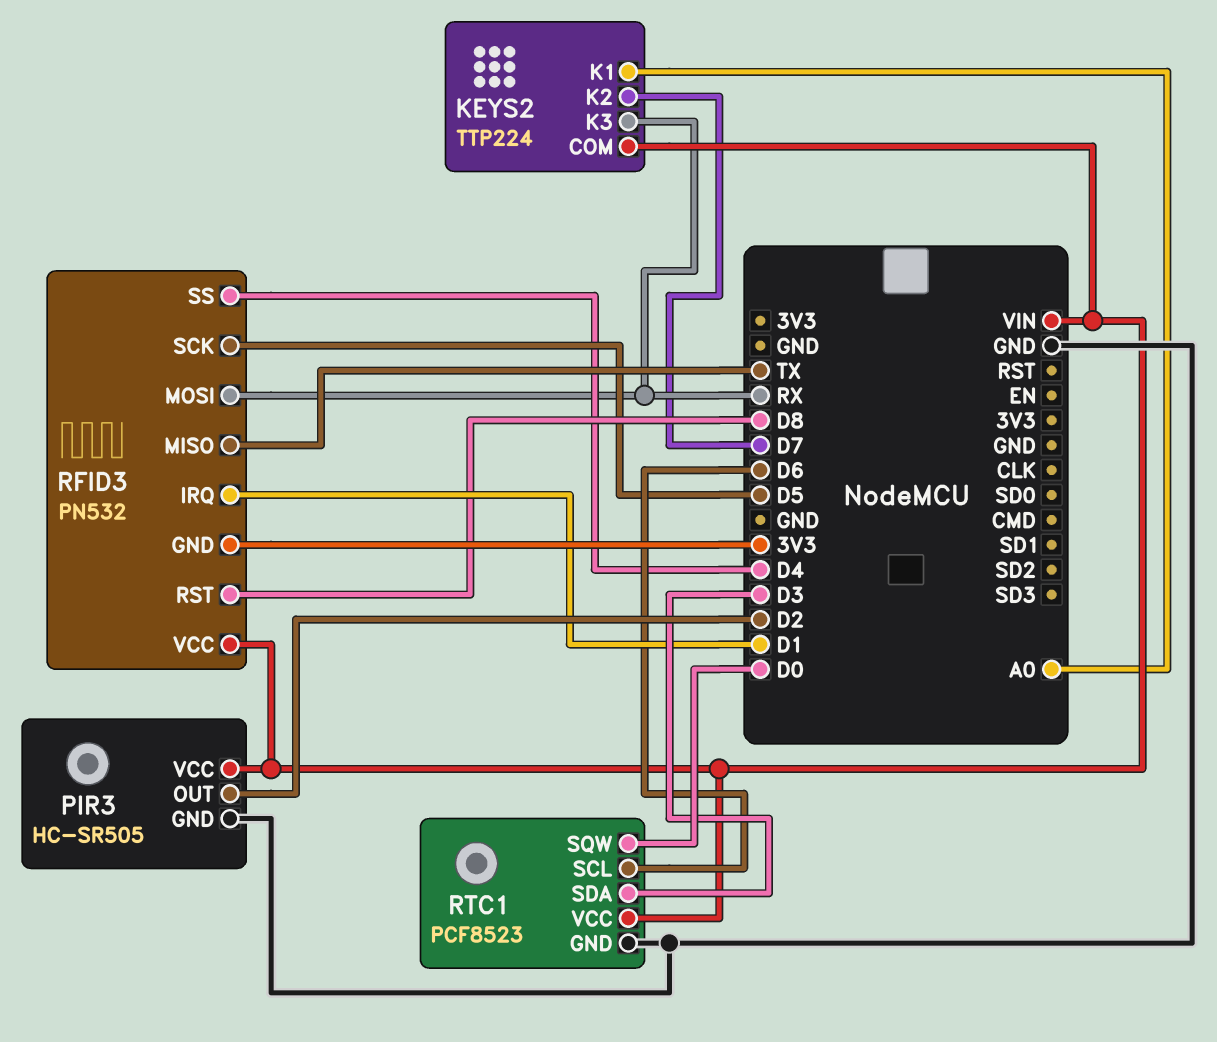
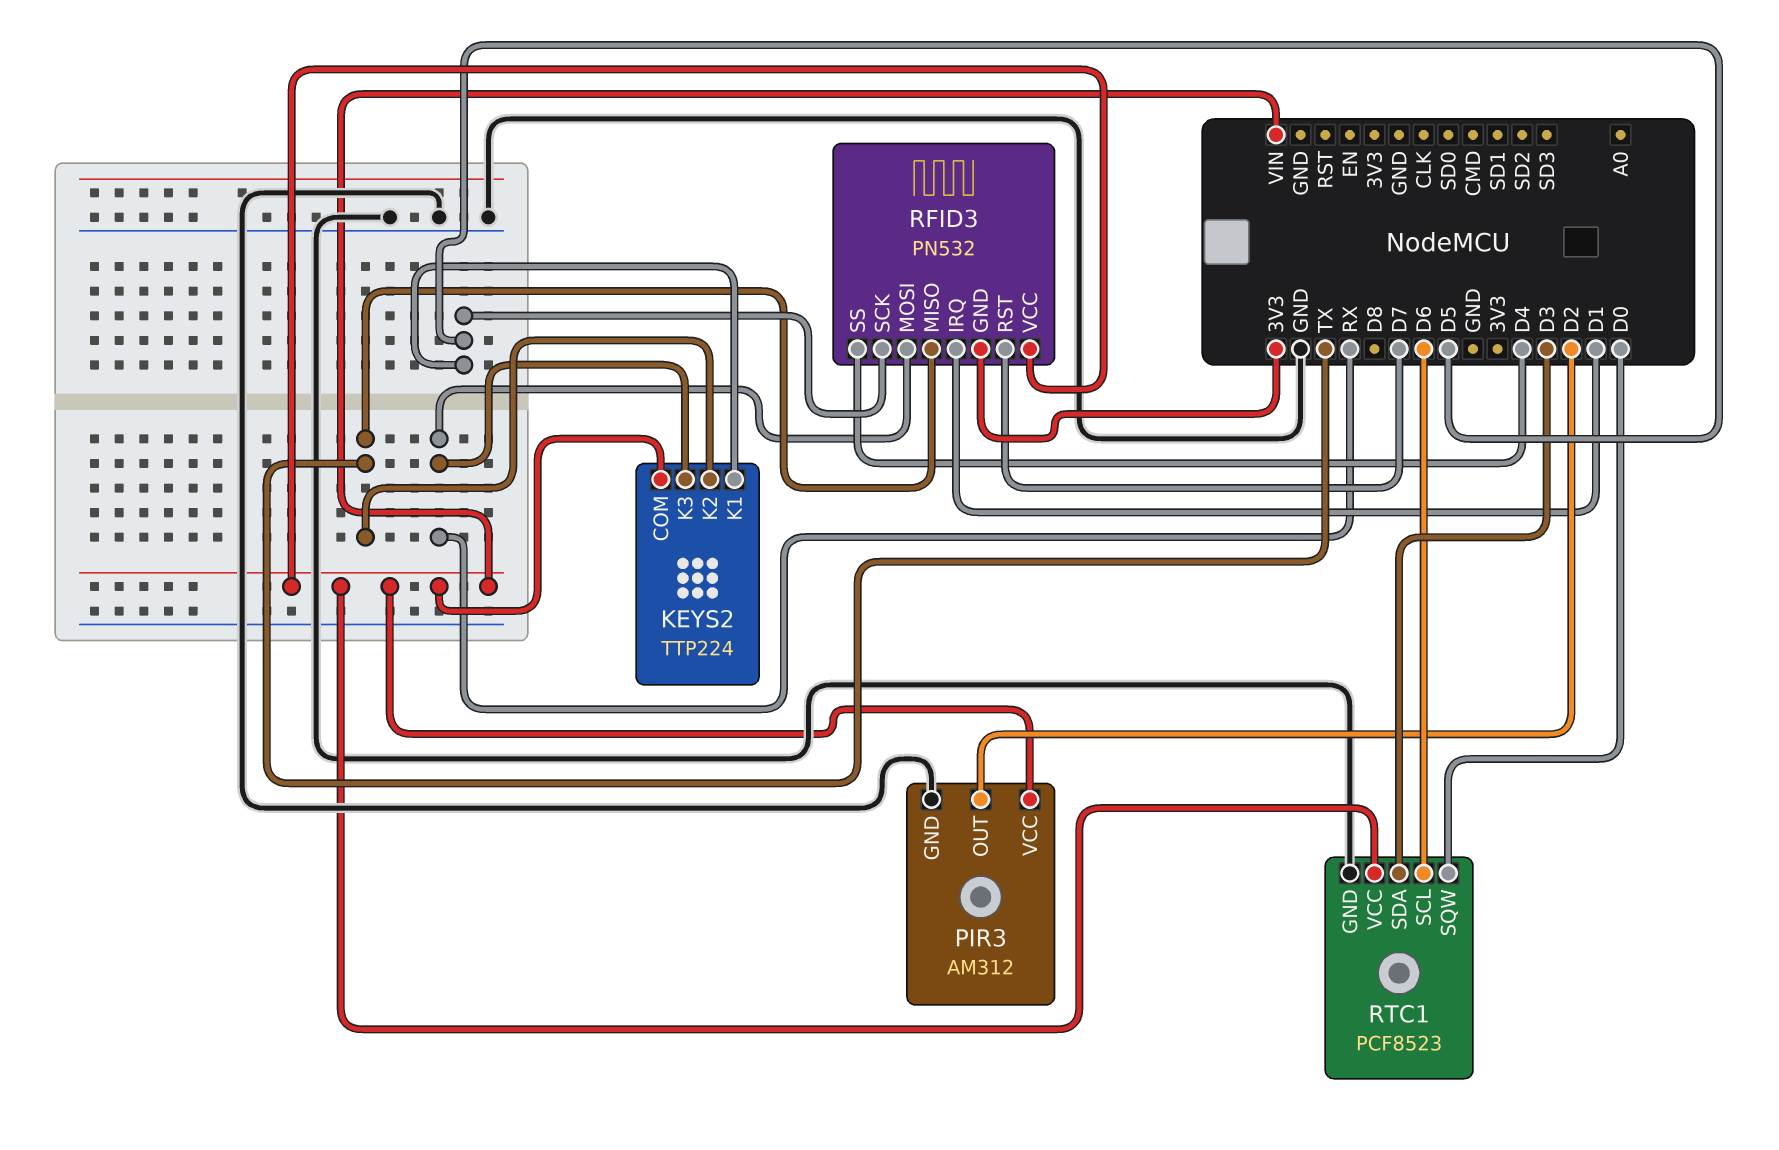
KEYS2 pin K1: A0 -> D5
KEYS2 pin K2: D7 -> TX
PIR3: HC-SR505 -> AM312
RFID3 pin RST: D8 -> D7

